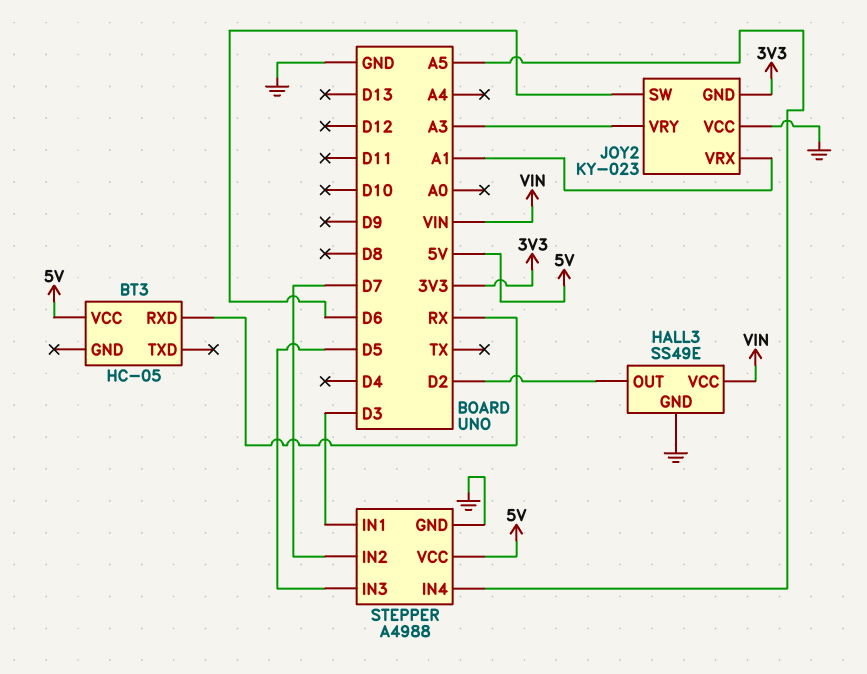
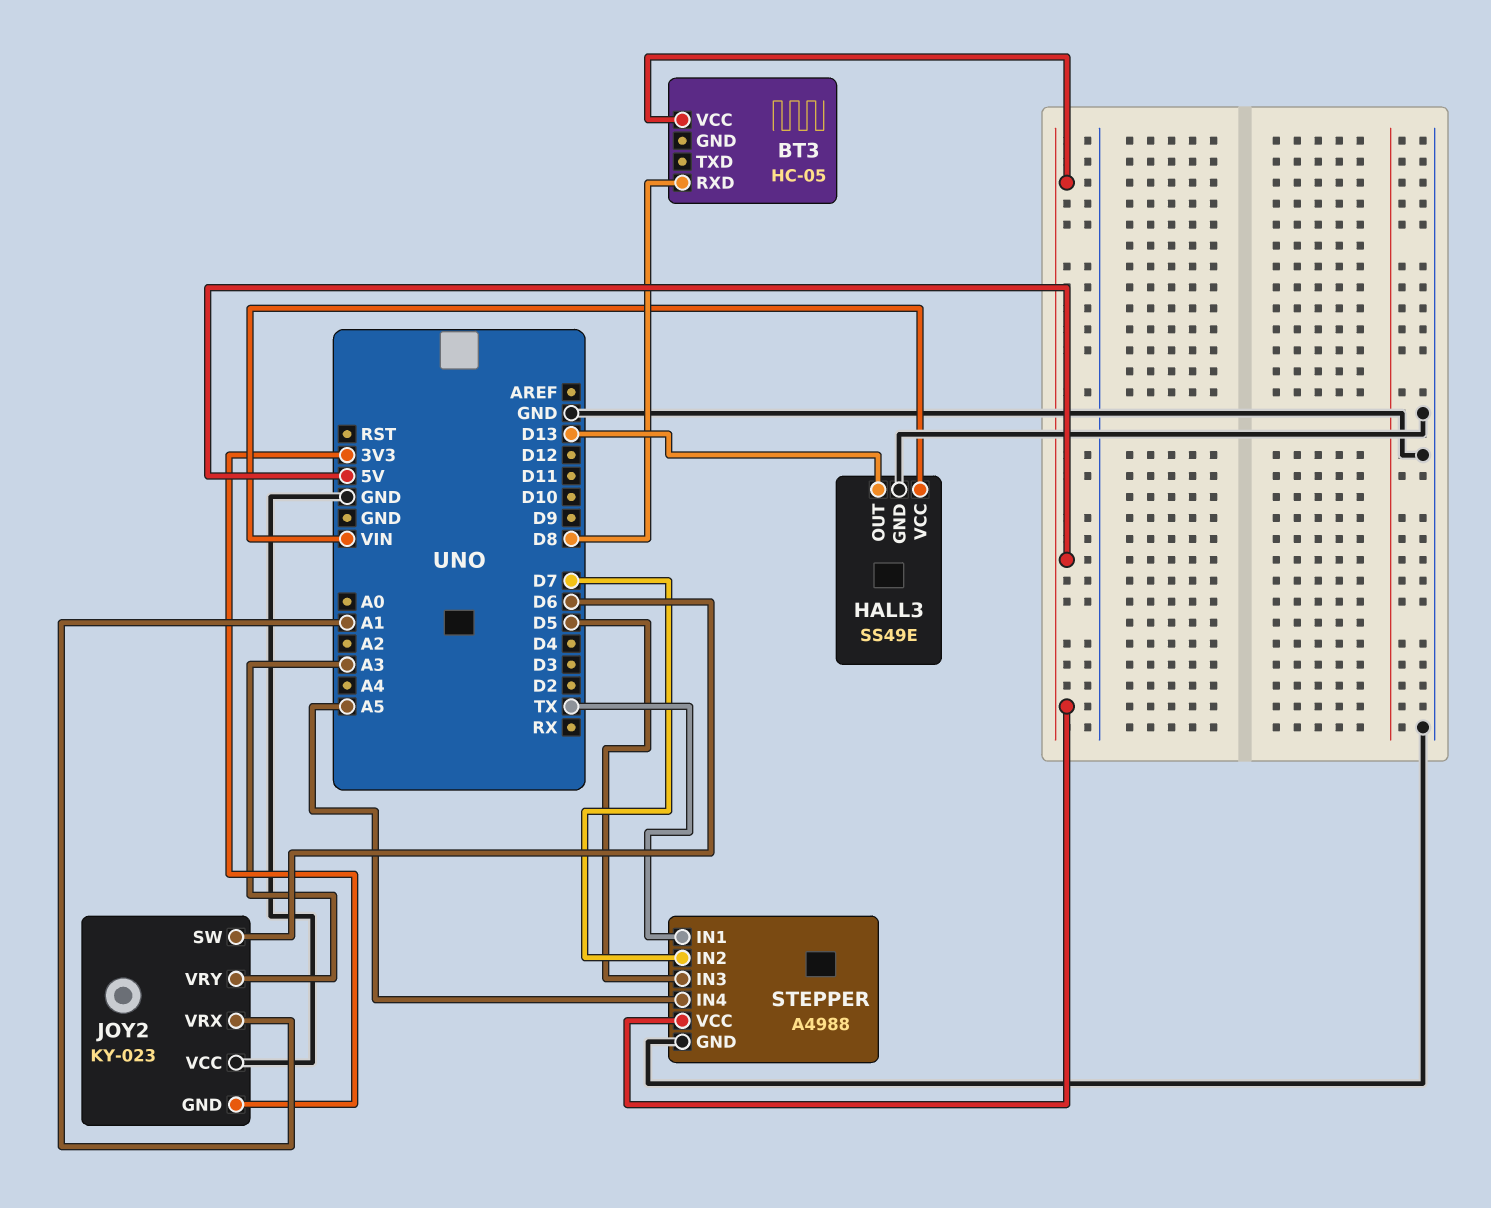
BT3 pin RXD: RX -> D8
HALL3 pin OUT: D2 -> D13
STEPPER pin IN1: D3 -> TX

